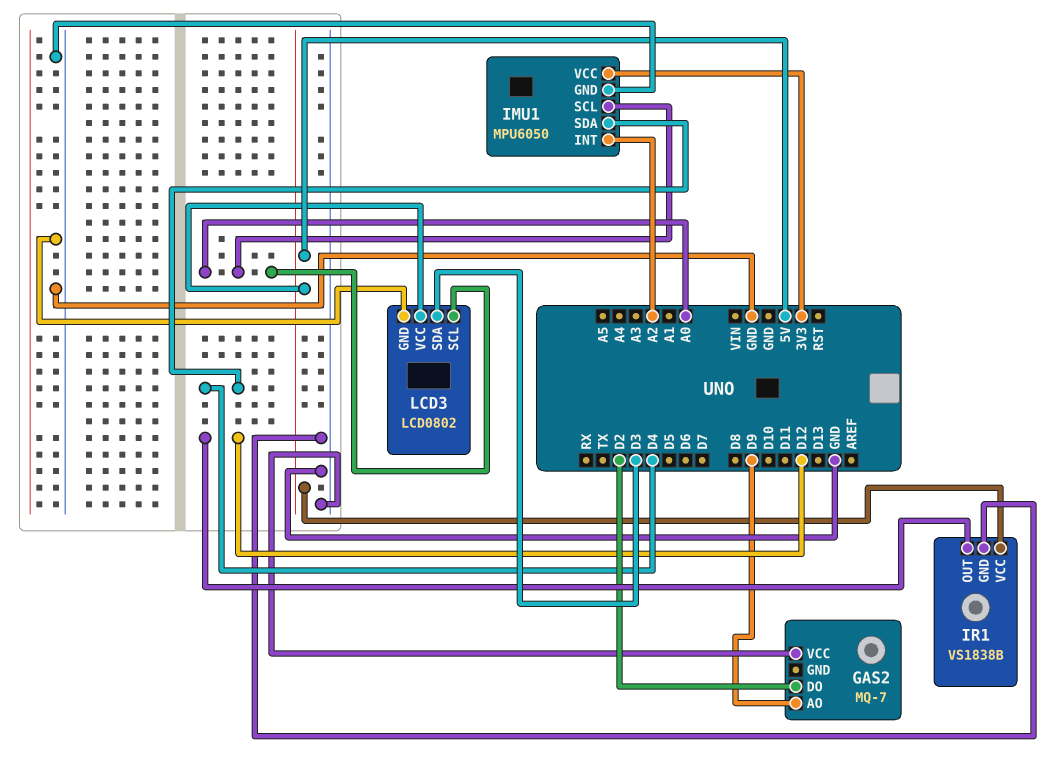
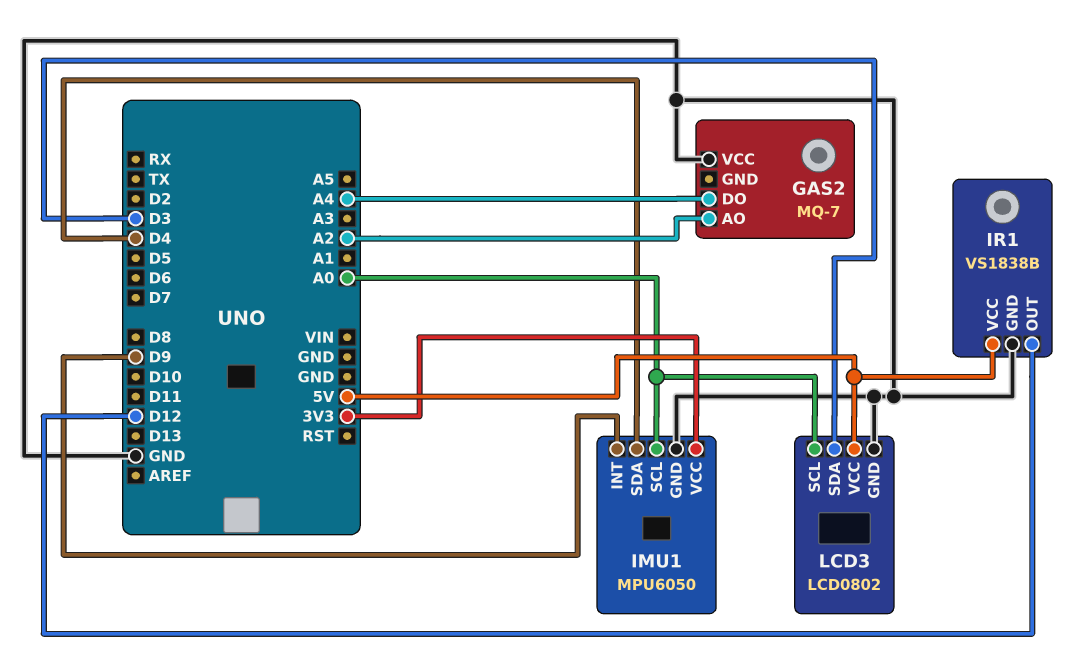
GAS2 pin AO: D9 -> A2
GAS2 pin DO: D2 -> A4
IMU1 pin INT: A2 -> D9

